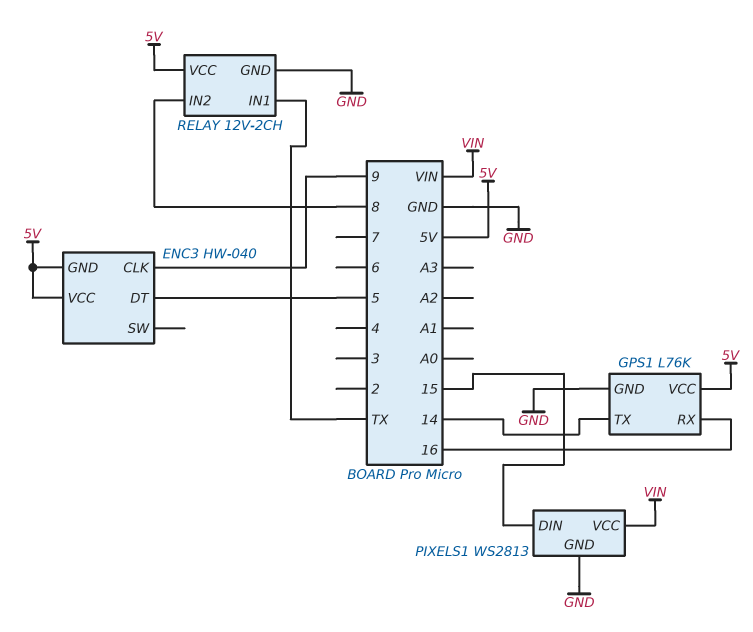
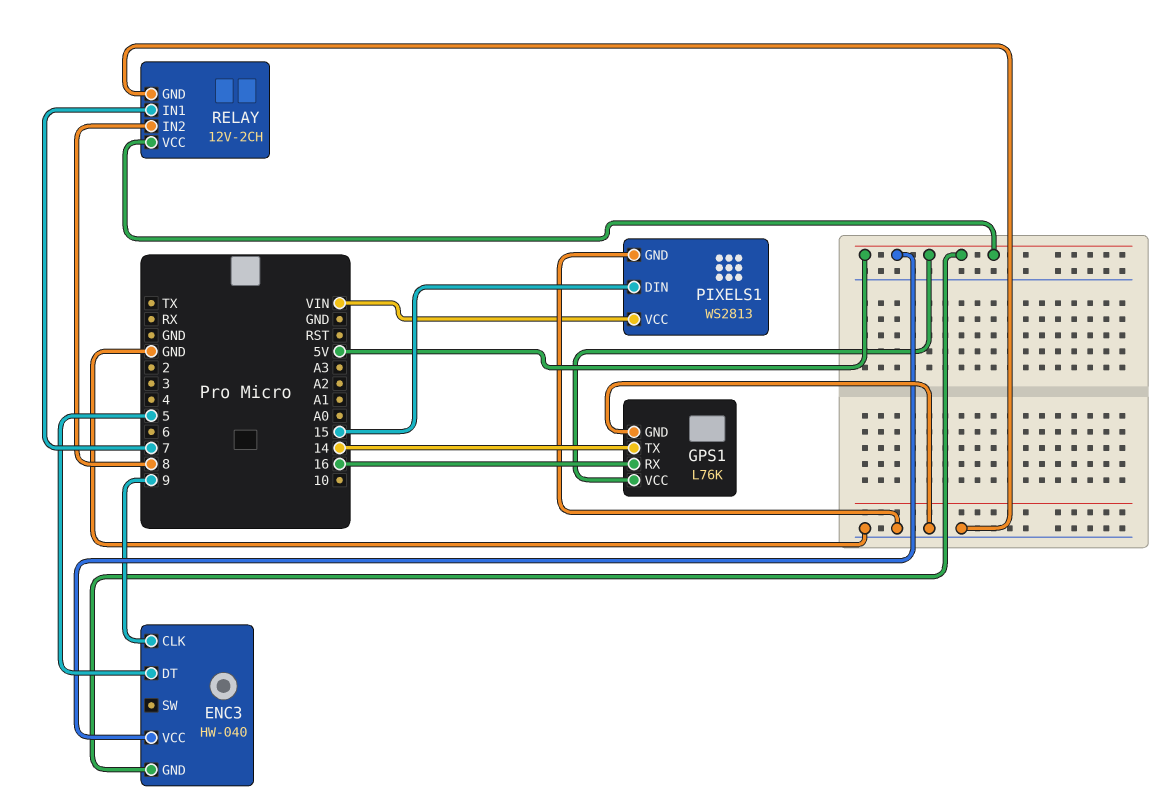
RELAY pin IN1: TX -> 7

